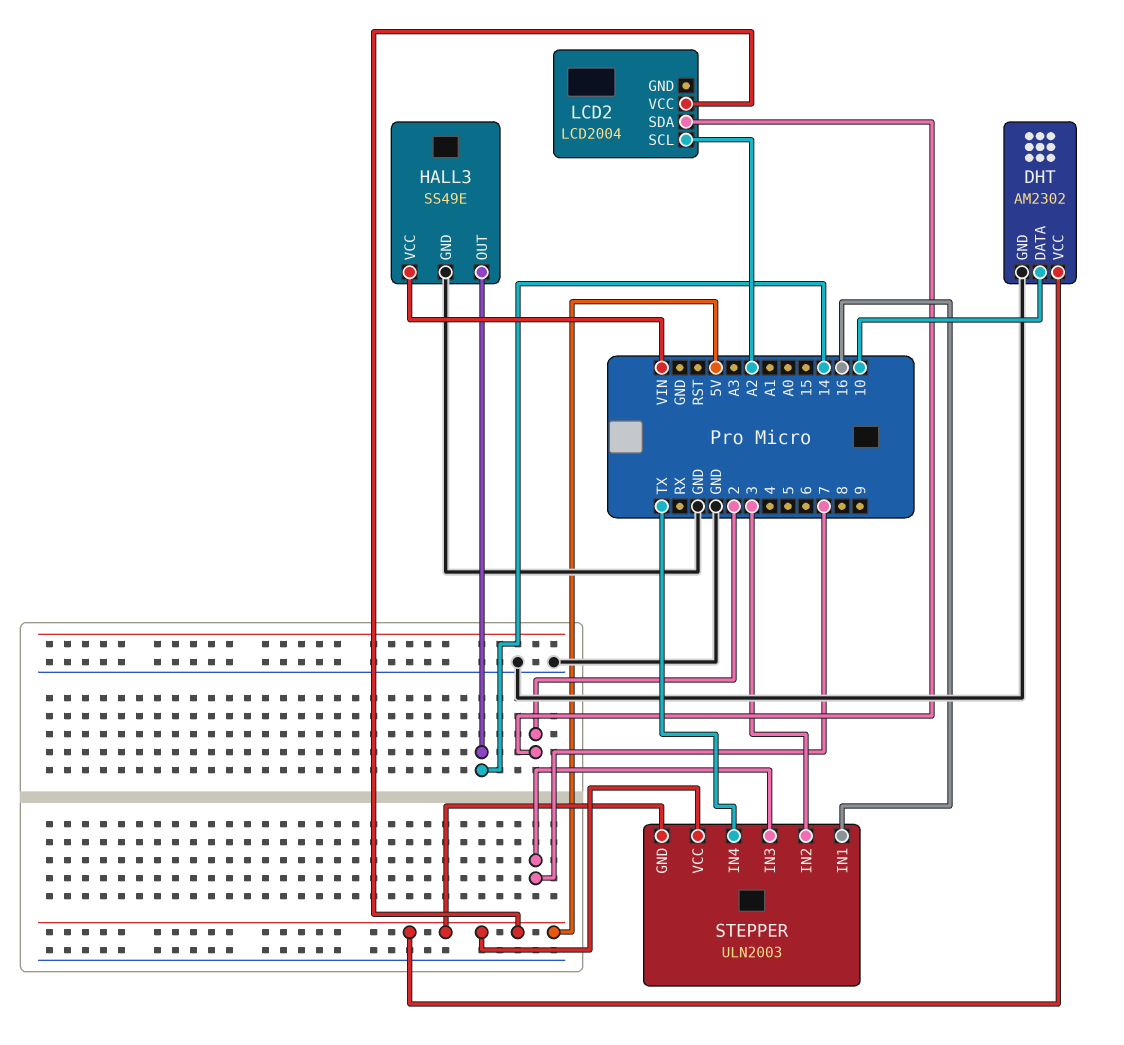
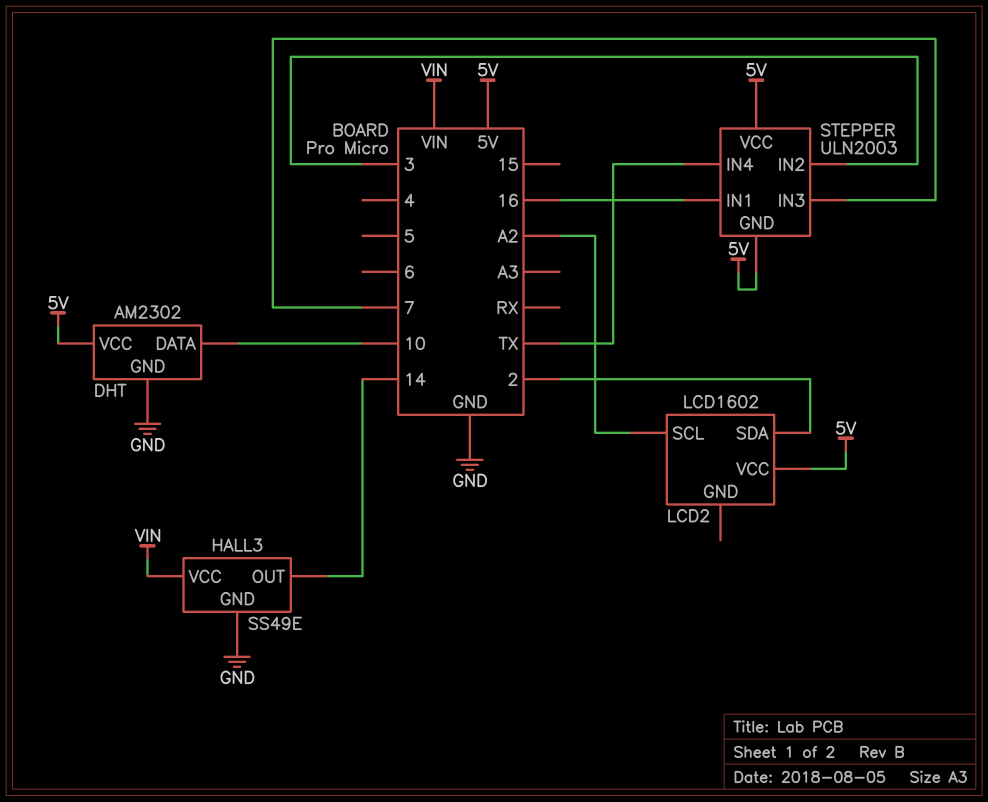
LCD2: LCD2004 -> LCD1602

